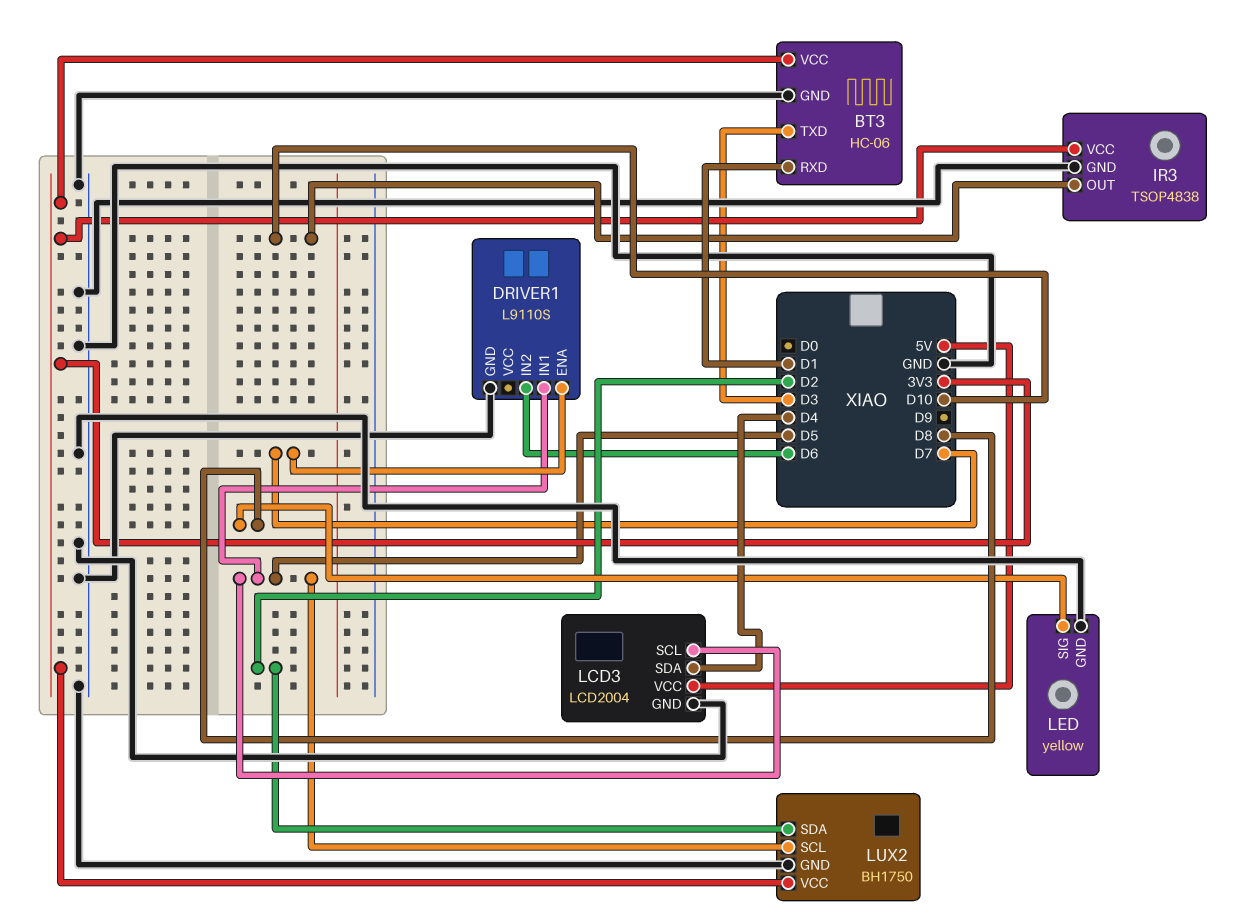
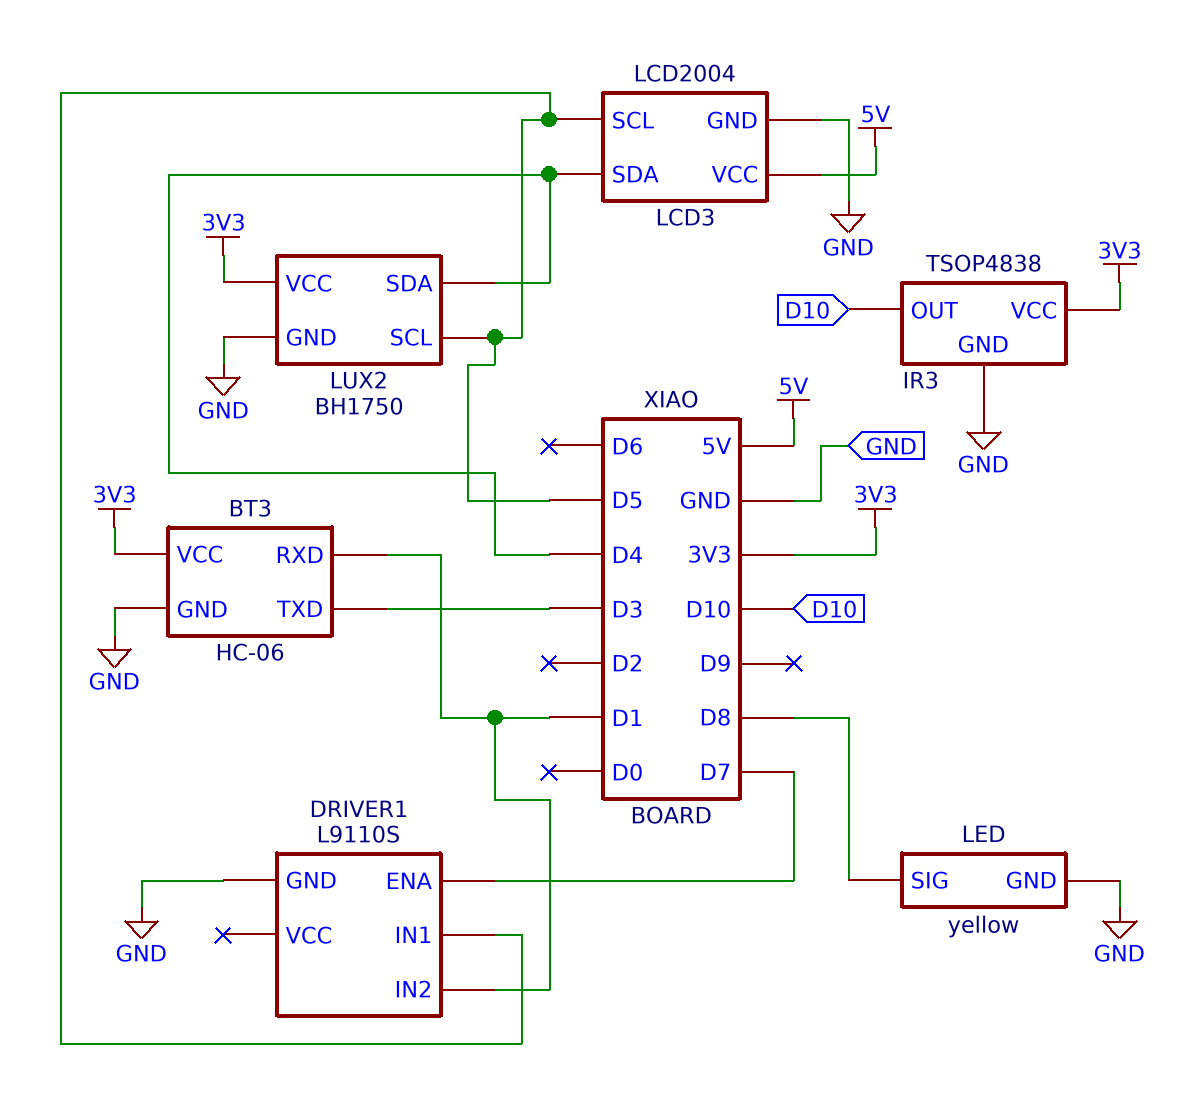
DRIVER1 pin IN2: D6 -> D1
LUX2 pin SDA: D2 -> D4

